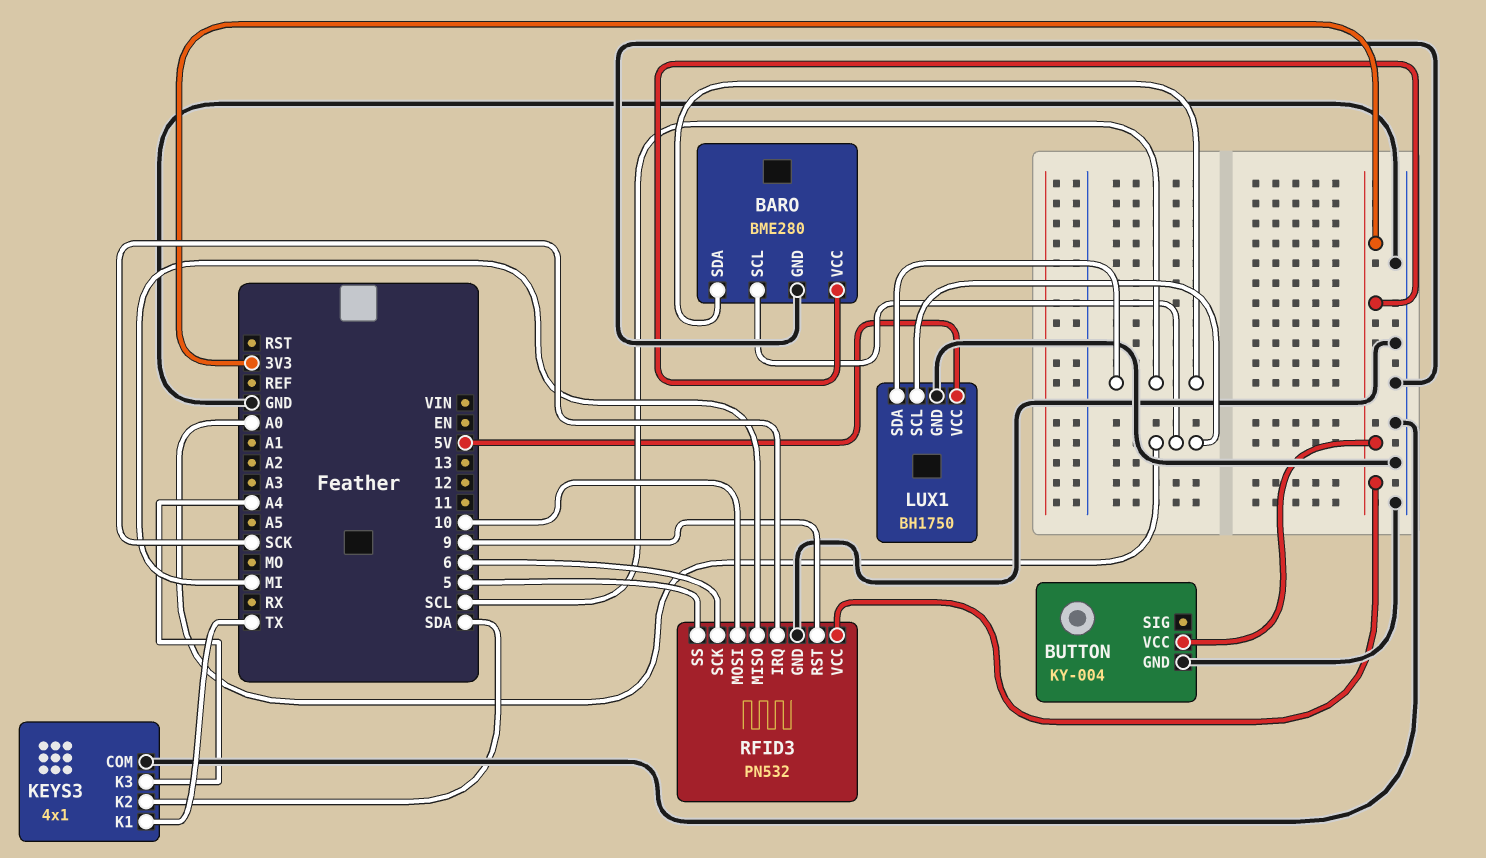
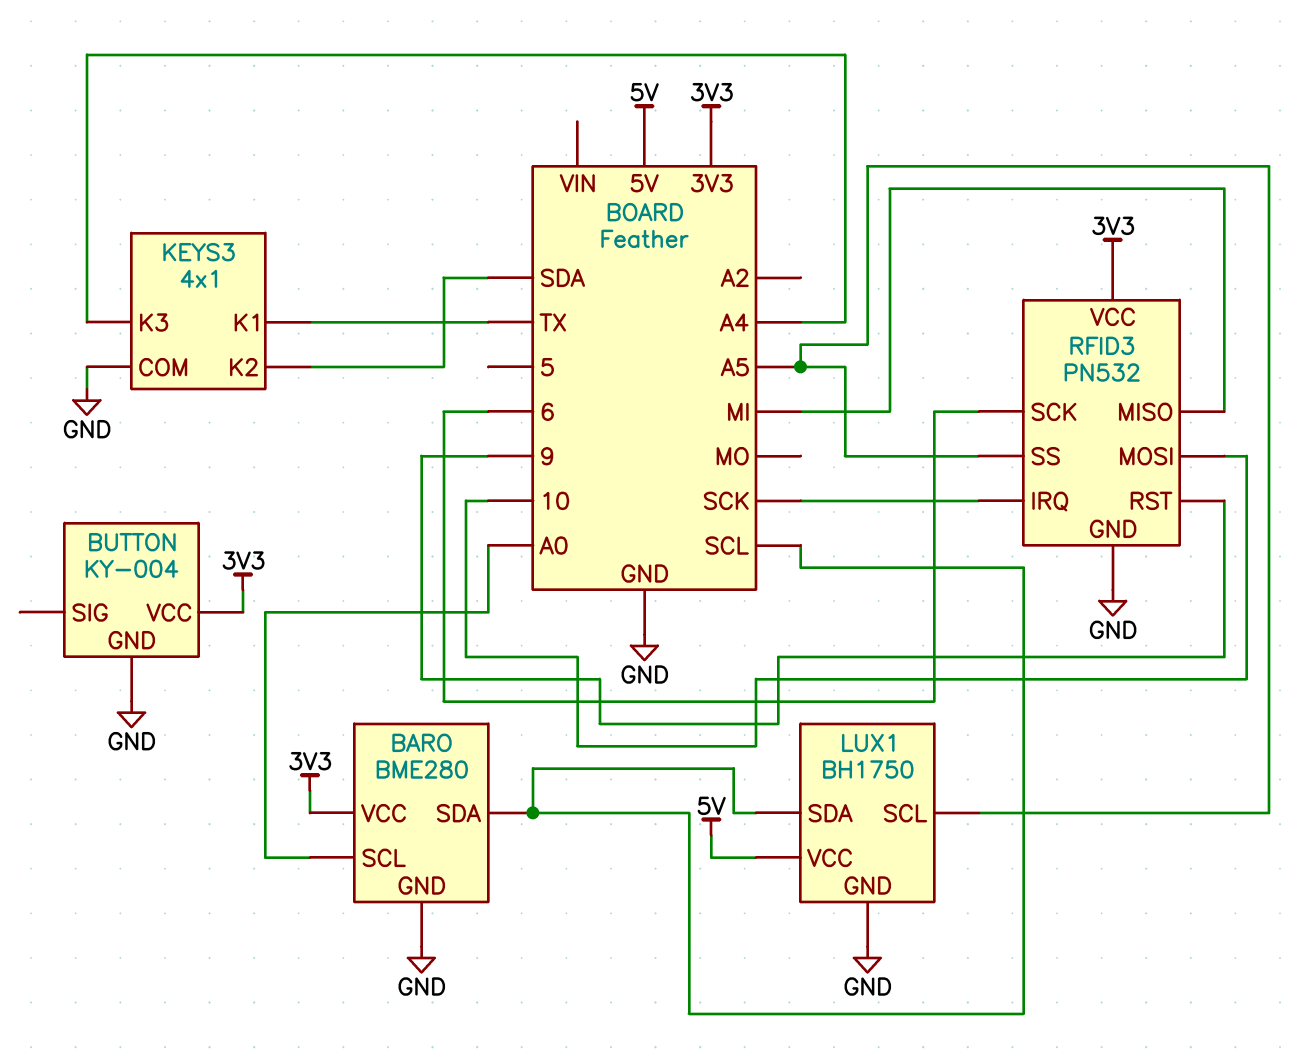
LUX1 pin SCL: A0 -> A5
RFID3 pin SS: 5 -> A5

